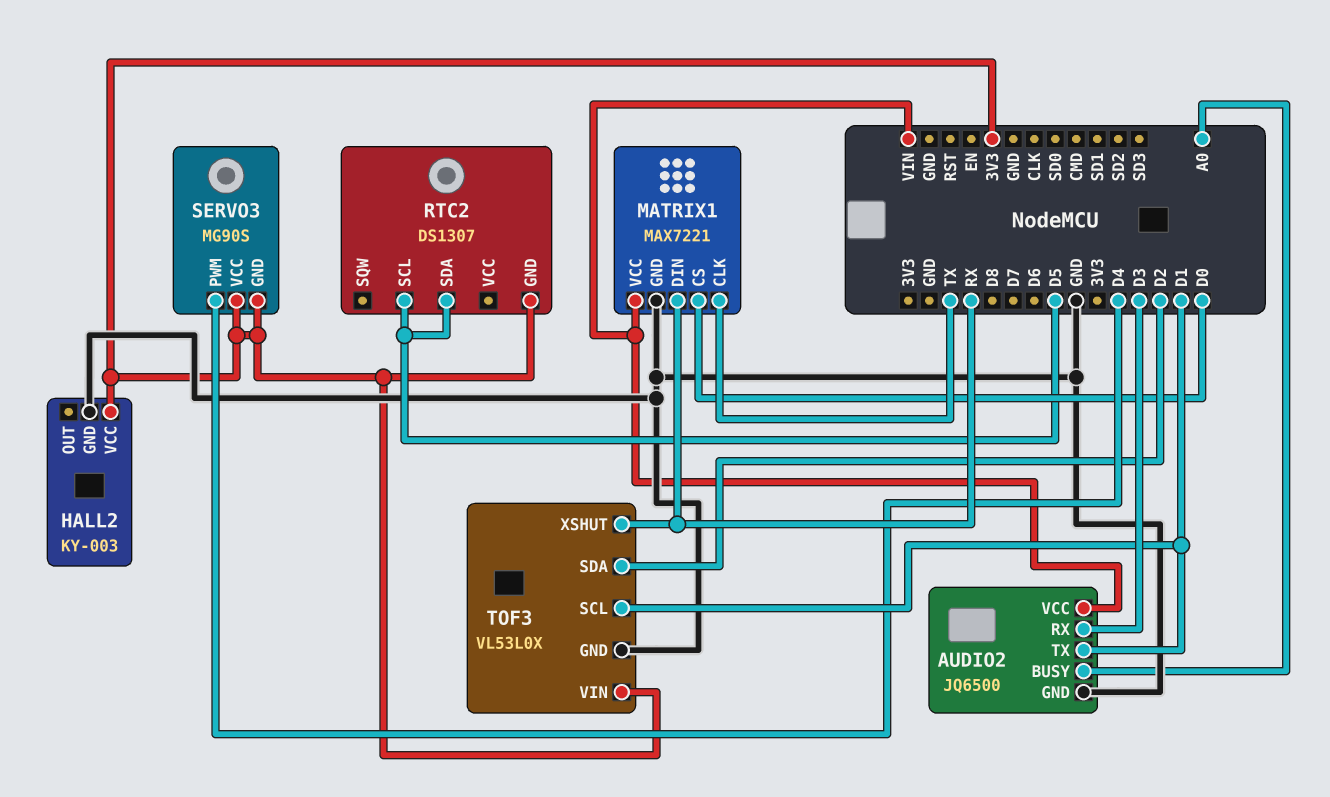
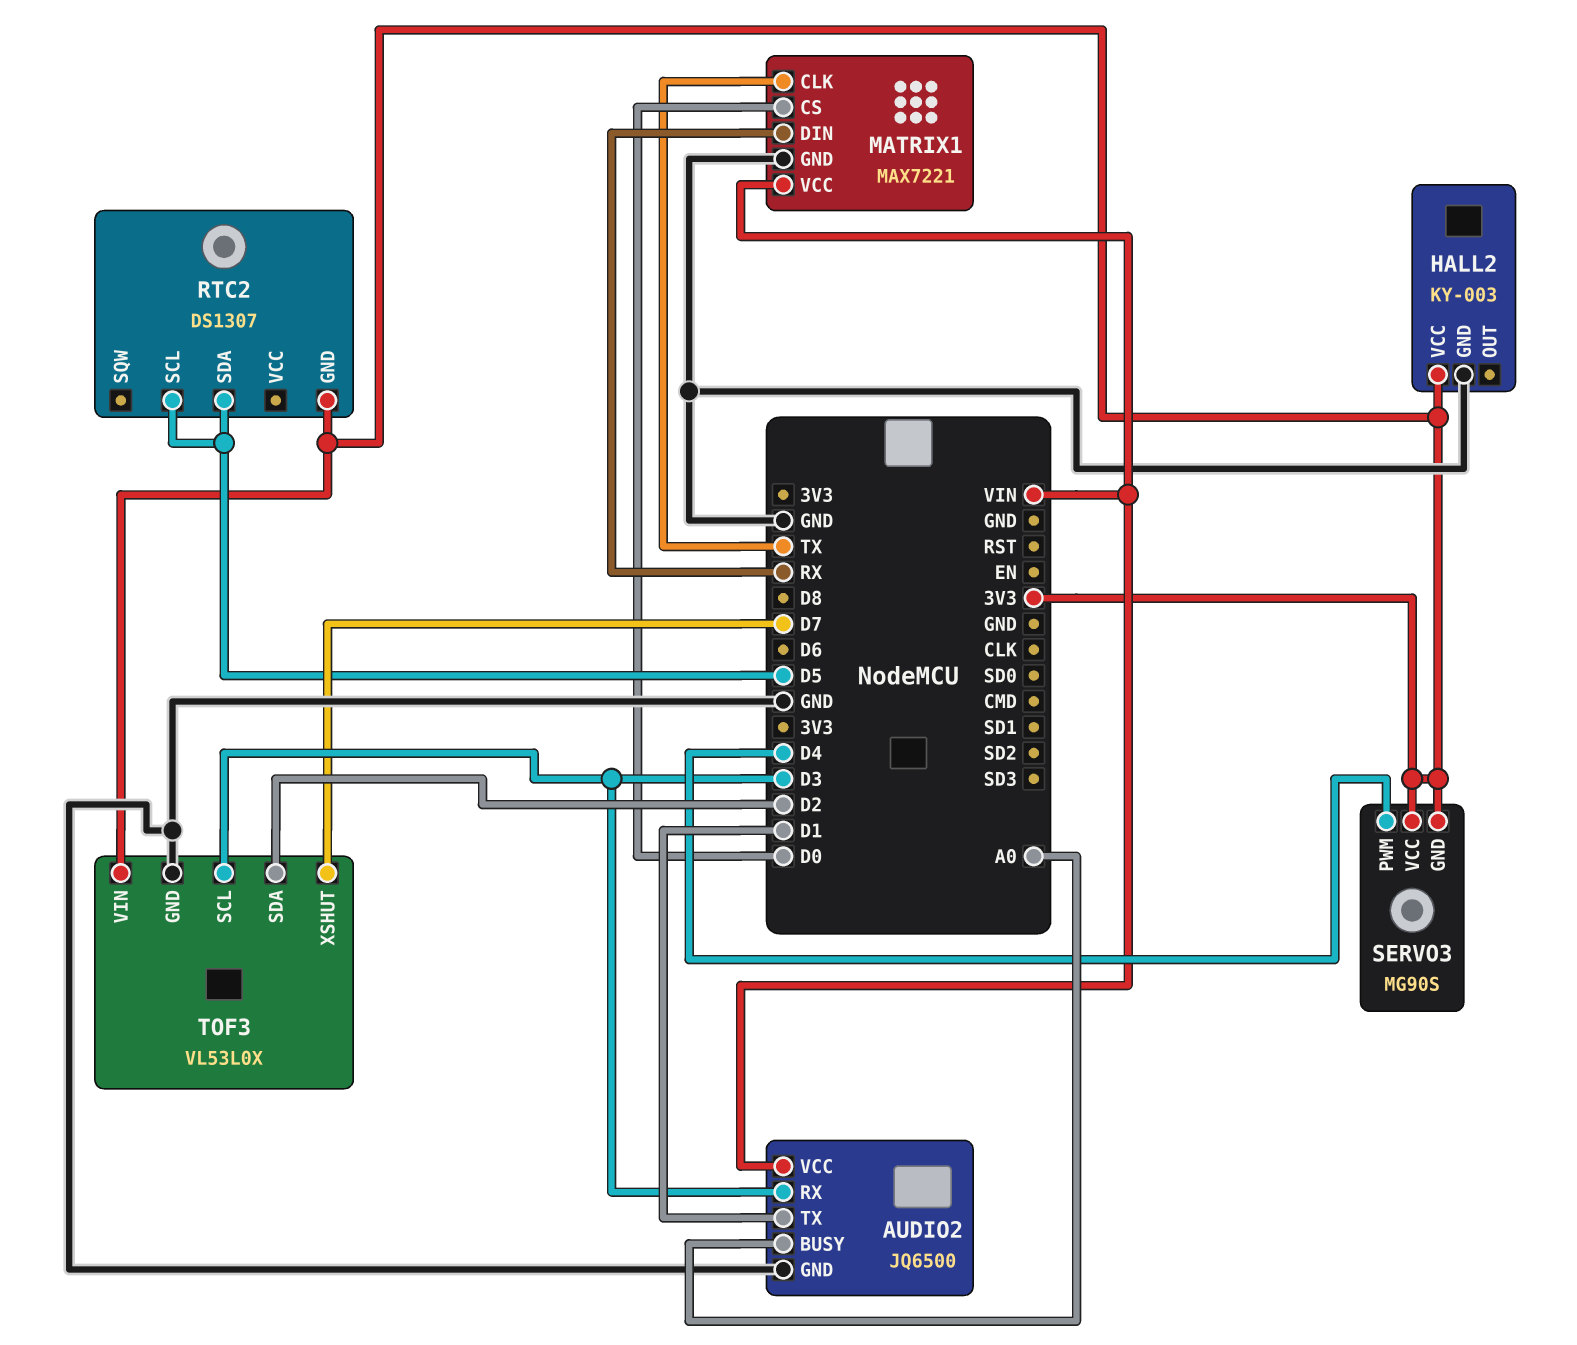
TOF3 pin SCL: D1 -> D3
TOF3 pin XSHUT: RX -> D7

